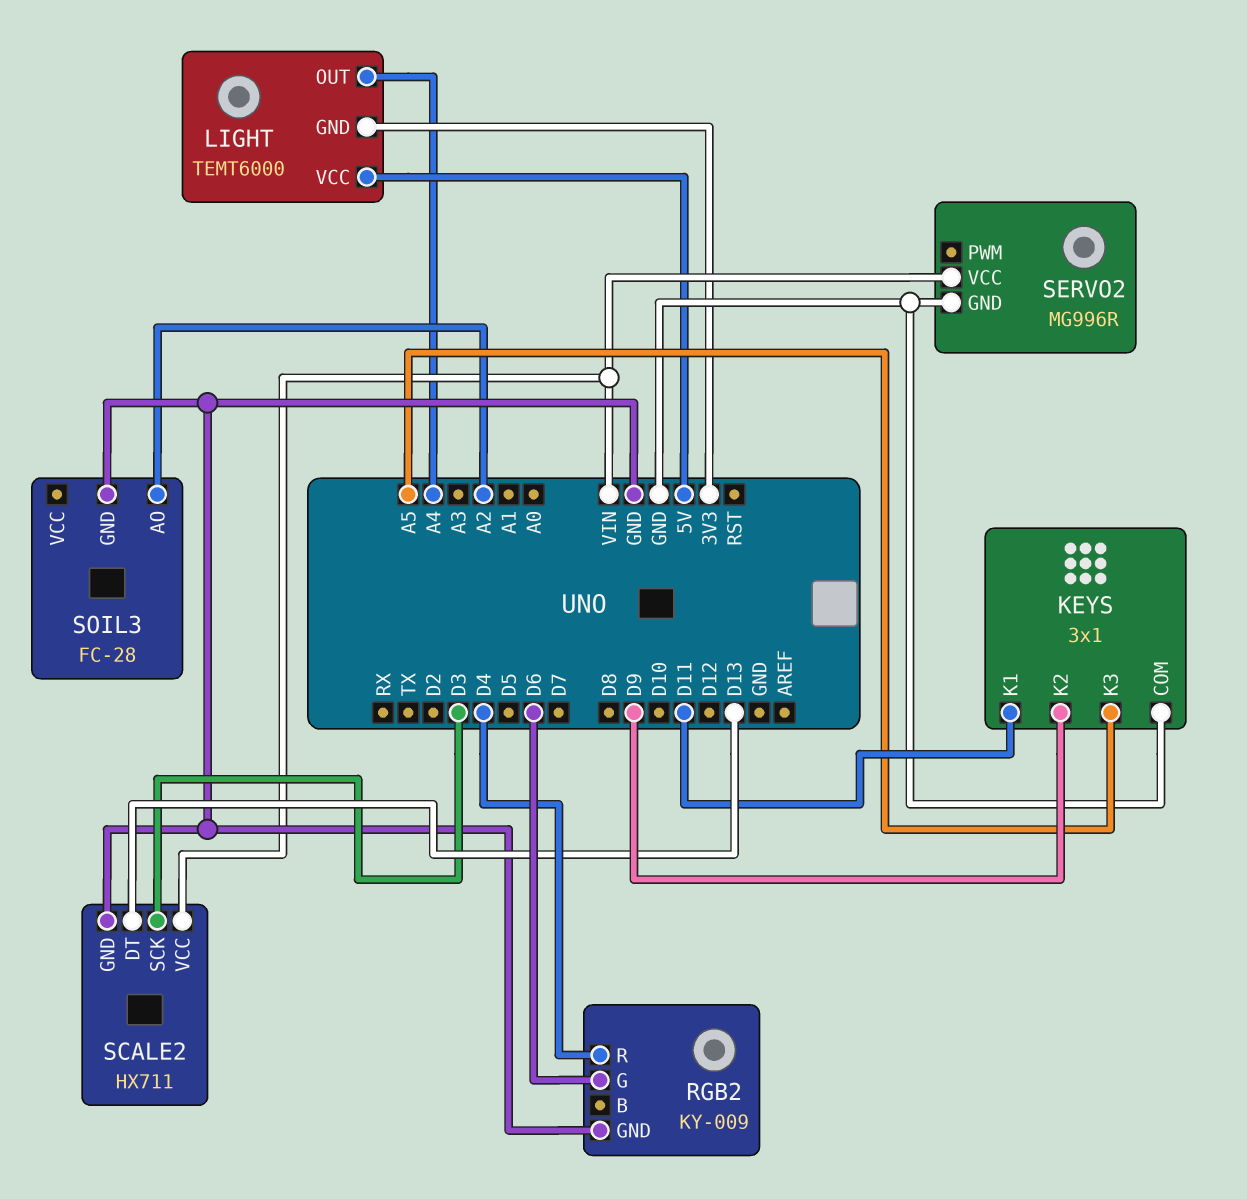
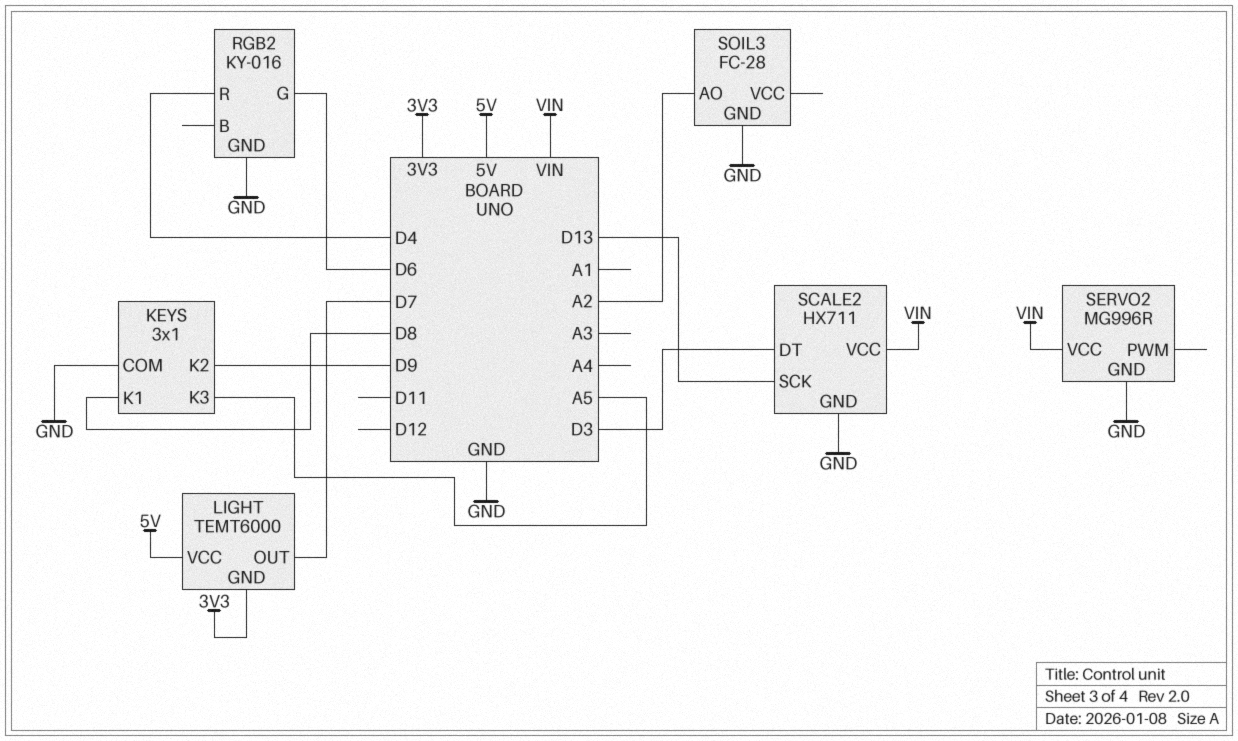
KEYS pin K1: D11 -> D8
LIGHT pin OUT: A4 -> D7
RGB2: KY-009 -> KY-016
SCALE2 pin DT: D13 -> D3
SCALE2 pin SCK: D3 -> D13

